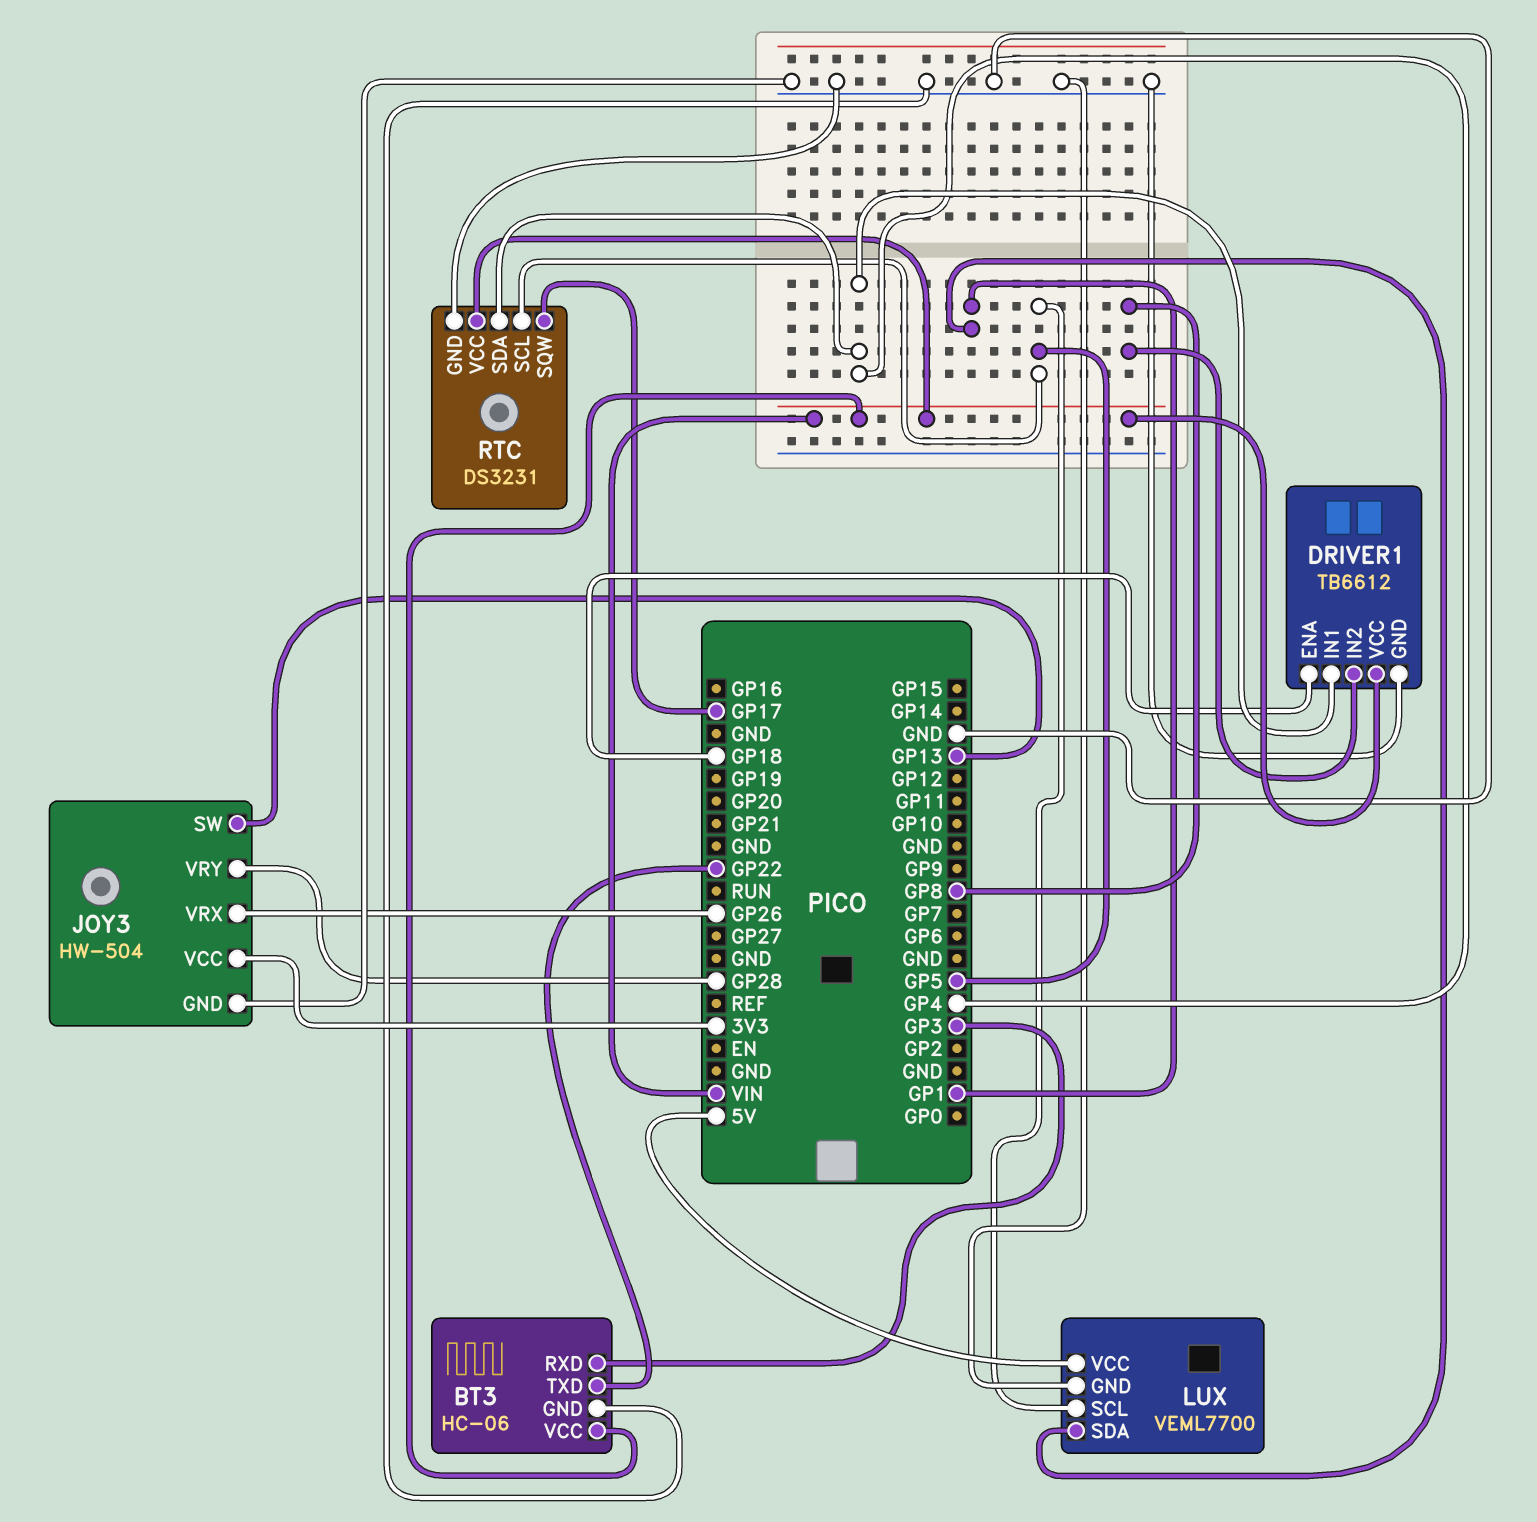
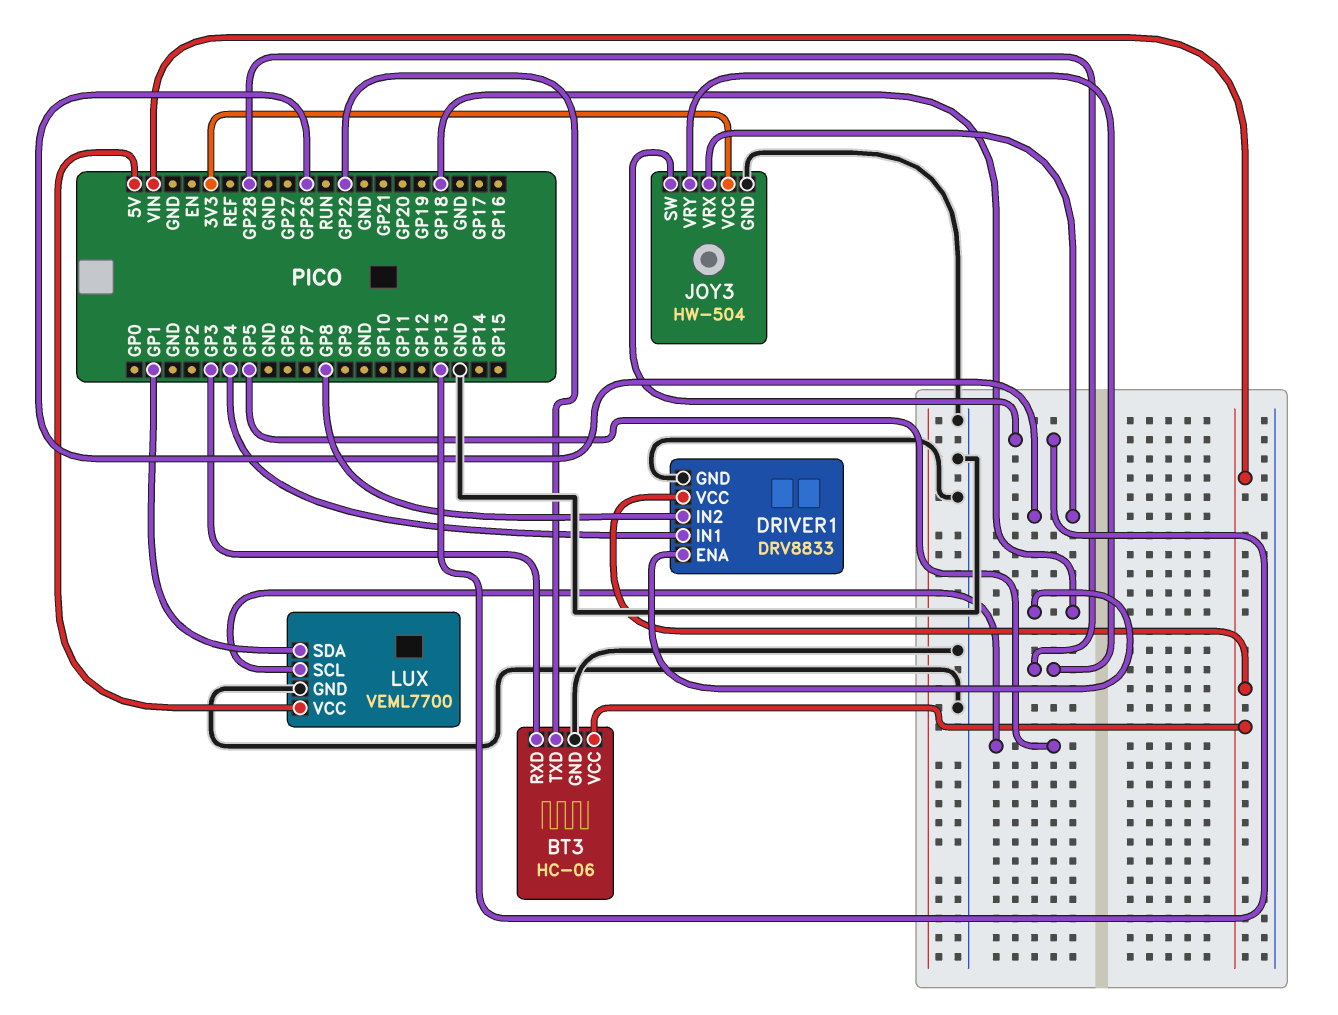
DRIVER1: TB6612 -> DRV8833
RTC: DS3231 -> none
RTC pin GND: GND -> none
RTC pin SCL: GP5 -> none
RTC pin SDA: GP4 -> none
RTC pin SQW: GP17 -> none
RTC pin VCC: VIN -> none

